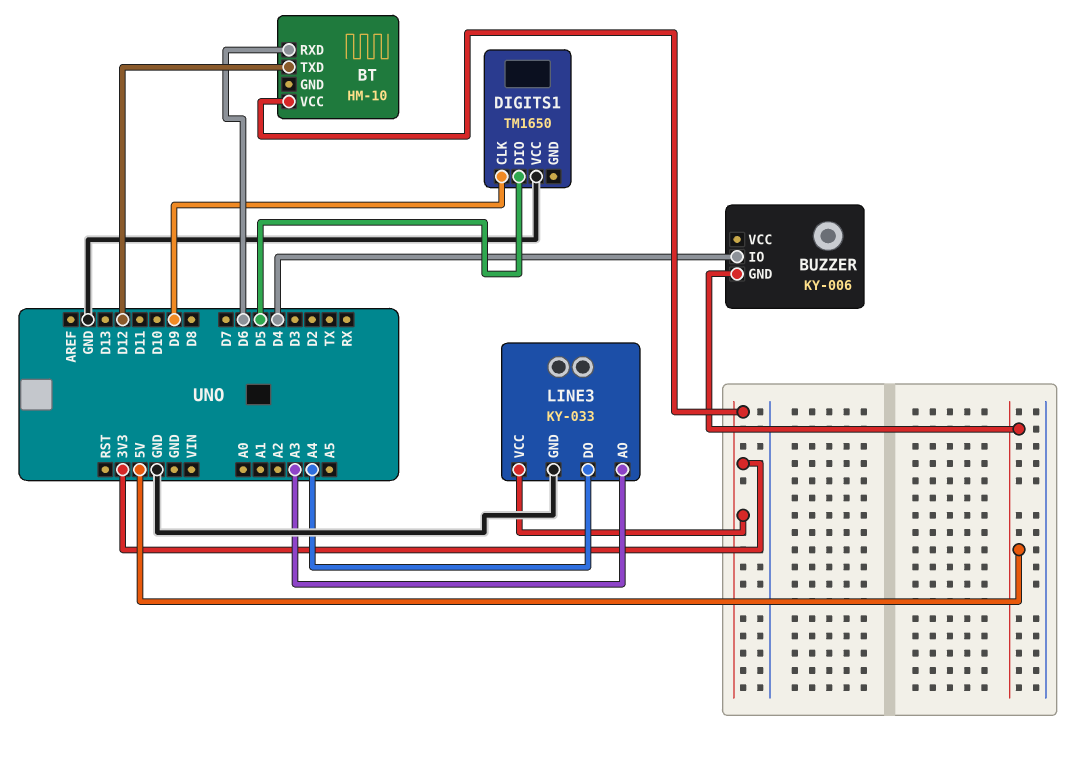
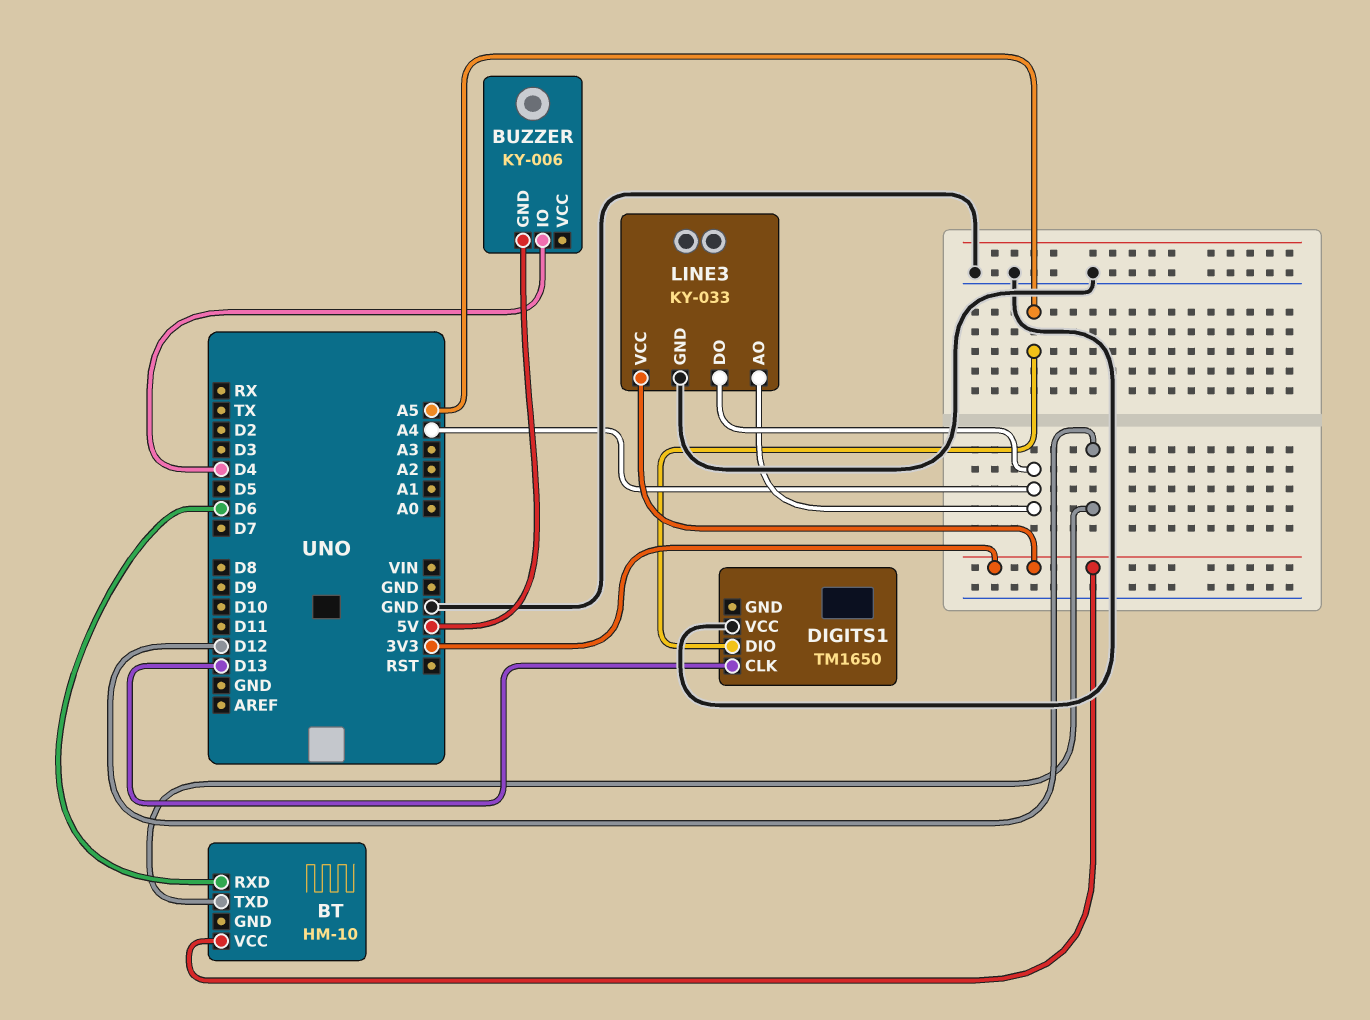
DIGITS1 pin CLK: D9 -> D13
DIGITS1 pin DIO: D5 -> A5
LINE3 pin AO: A3 -> A4

